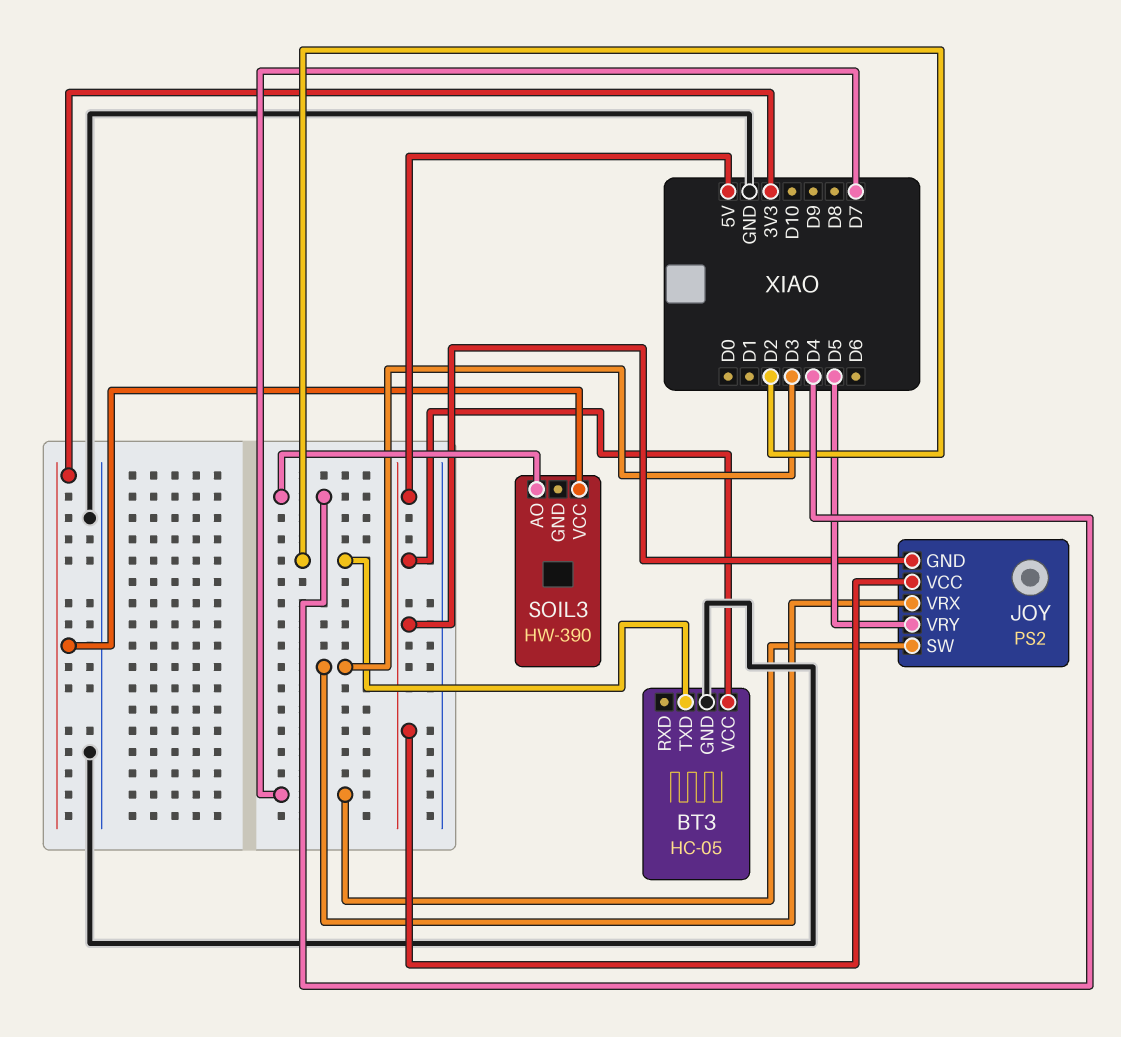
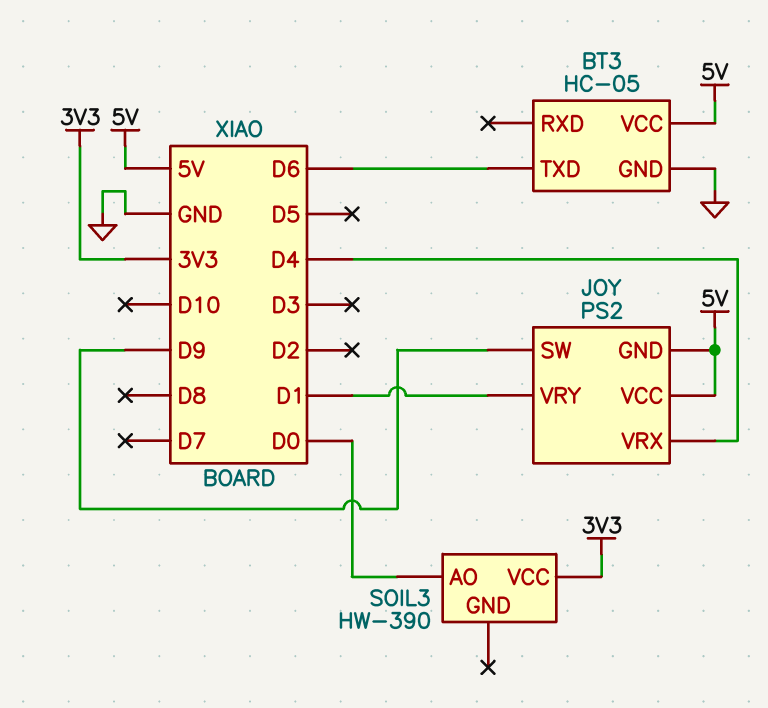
BT3 pin TXD: D2 -> D6
JOY pin SW: D7 -> D9
JOY pin VRX: D3 -> D4
JOY pin VRY: D5 -> D1
SOIL3 pin AO: D4 -> D0

